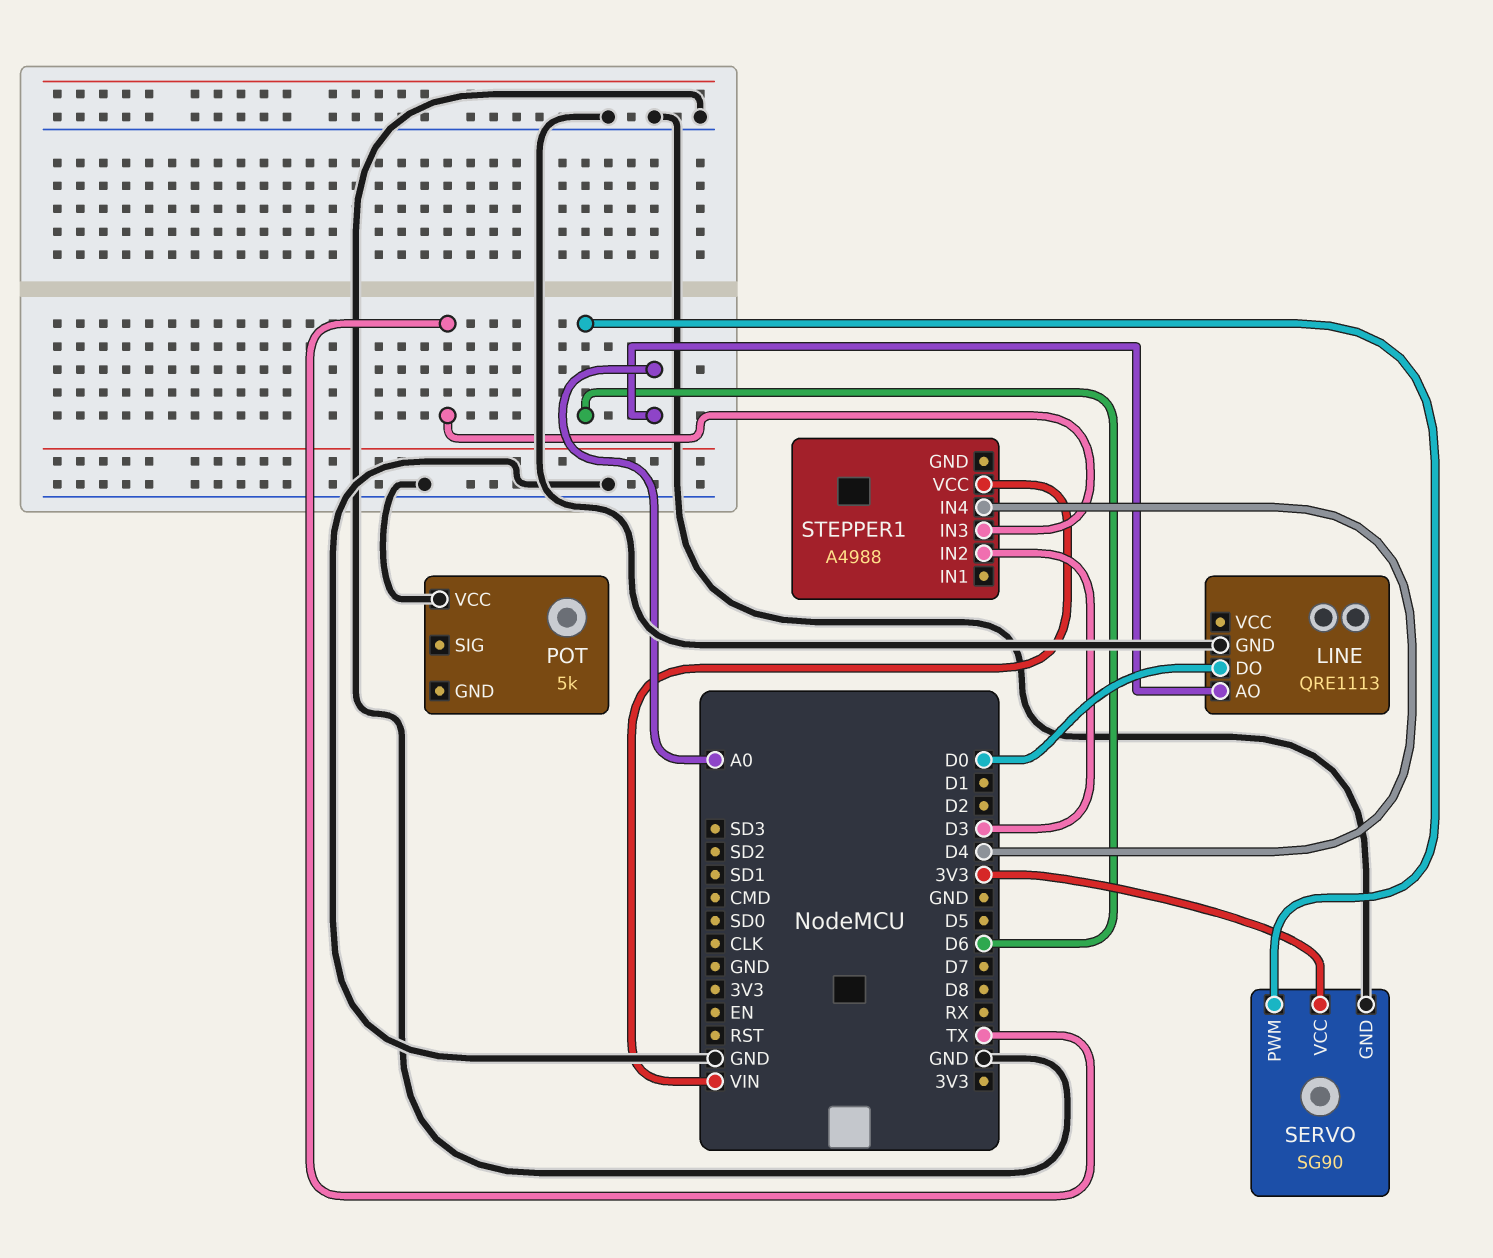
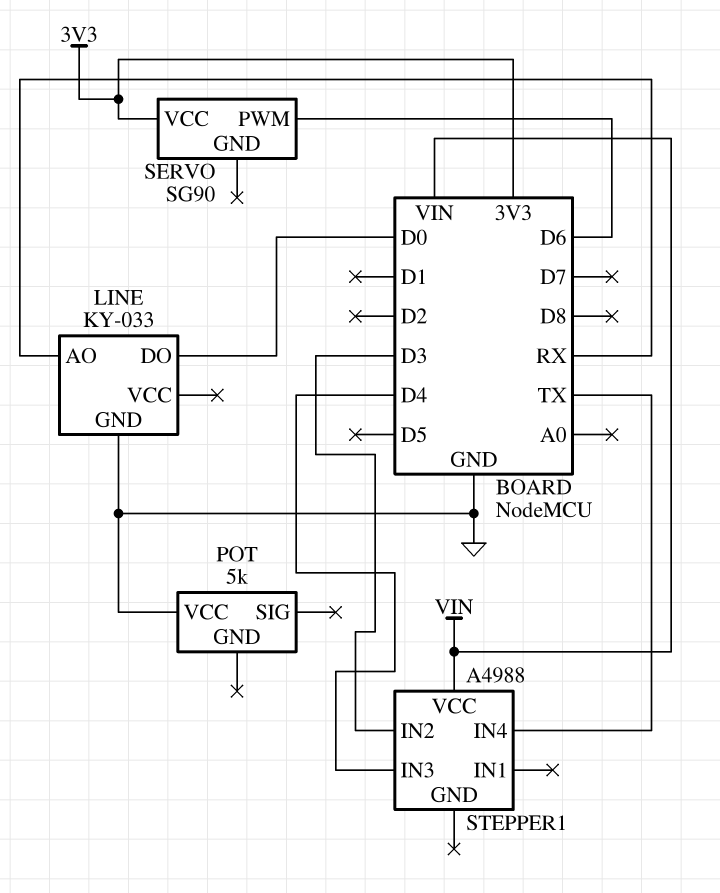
LINE: QRE1113 -> KY-033
LINE pin AO: A0 -> RX
SERVO pin GND: GND -> none
STEPPER1 pin IN3: TX -> D4
STEPPER1 pin IN4: D4 -> TX

